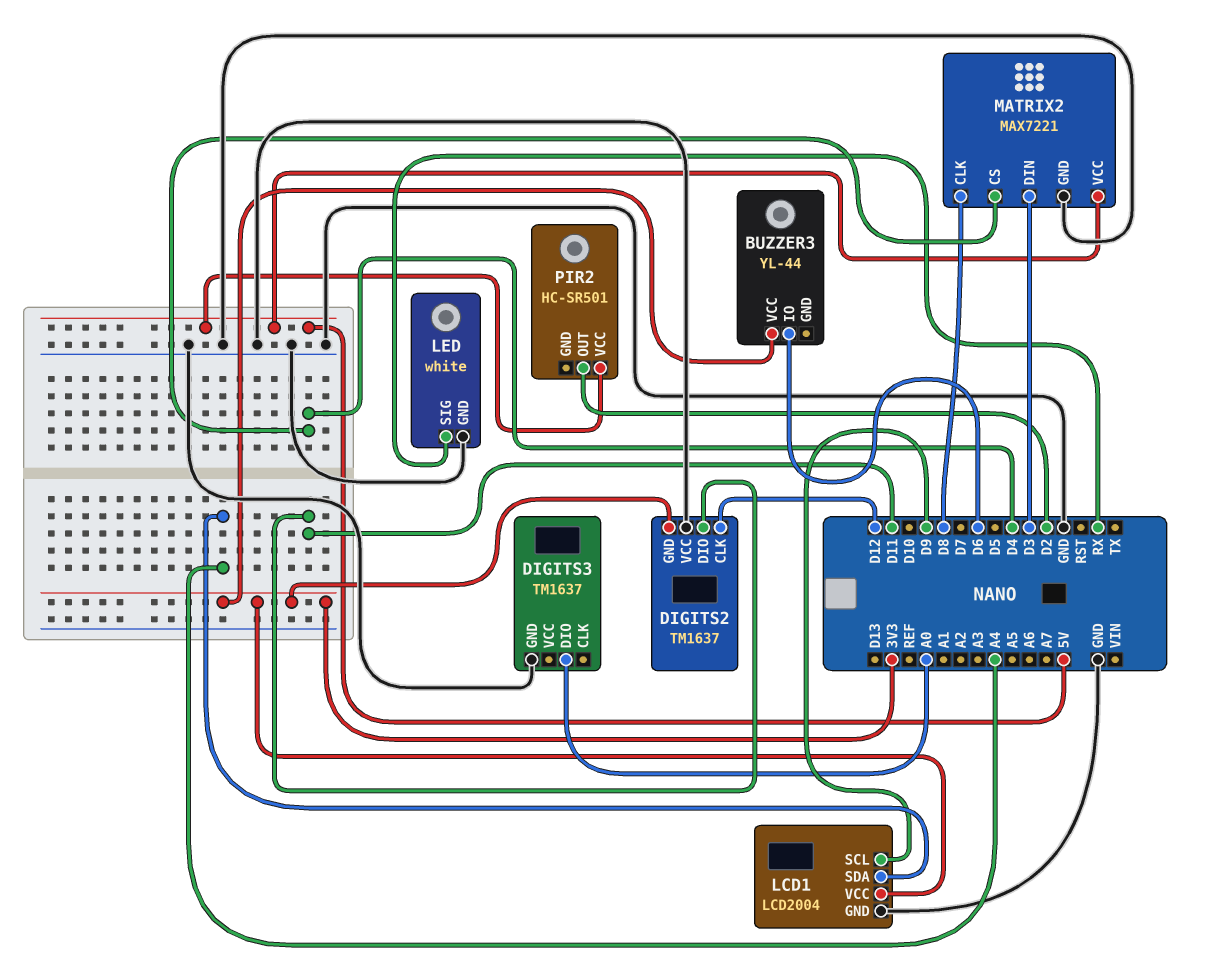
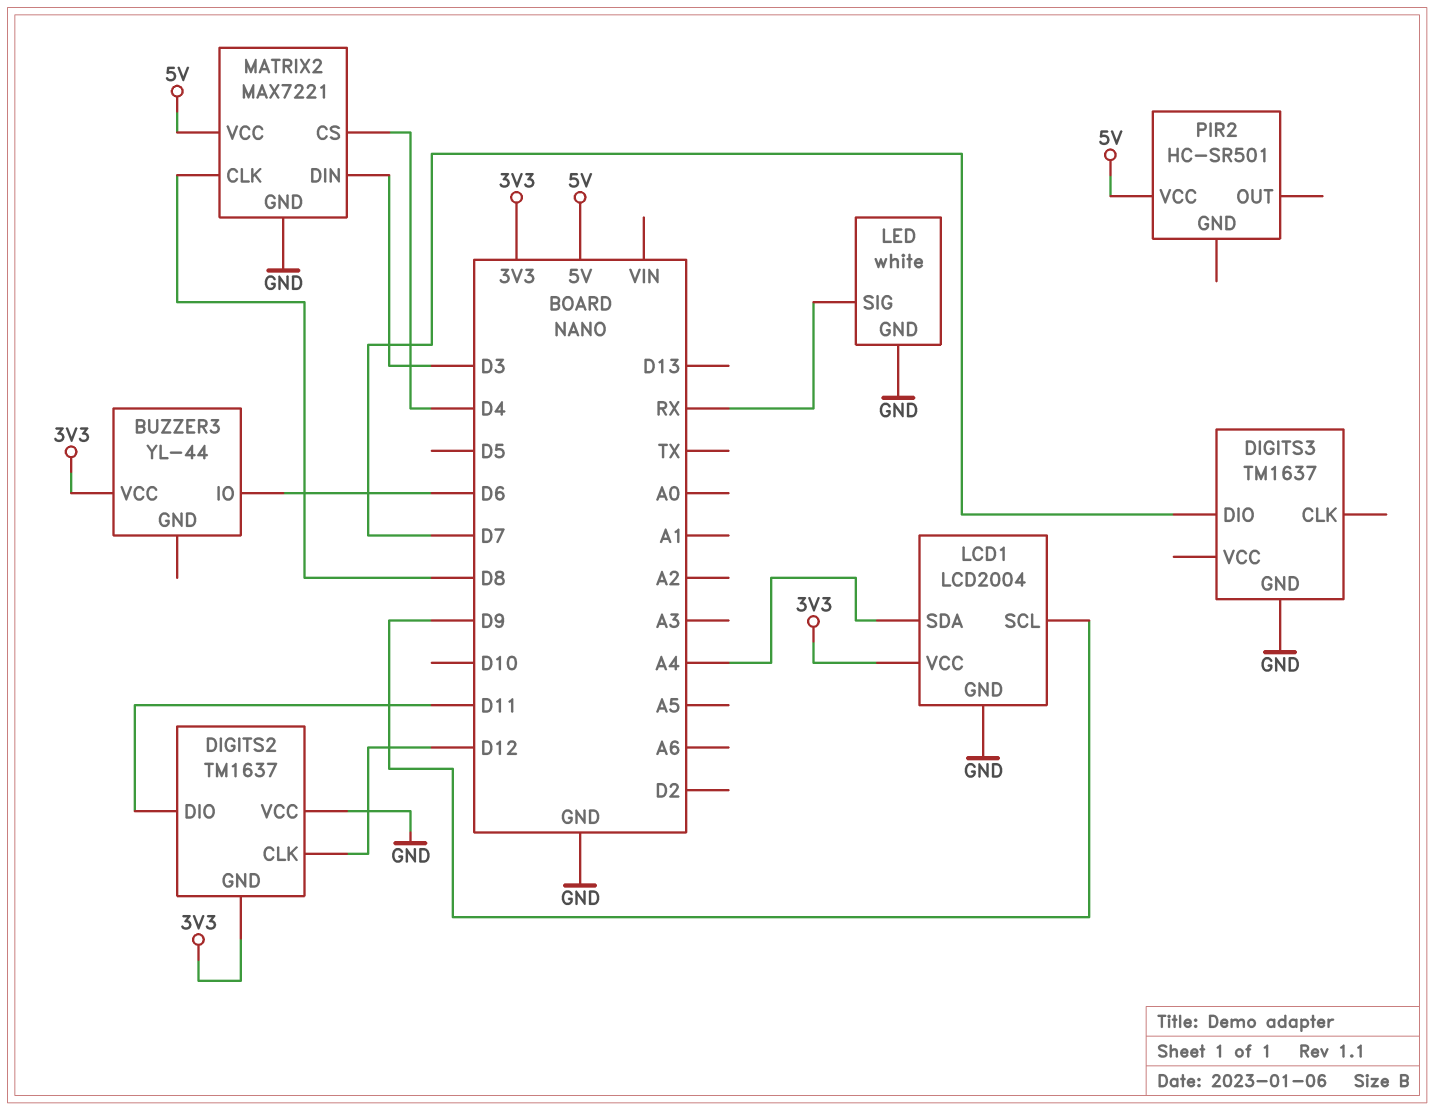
DIGITS3 pin DIO: A0 -> D7
PIR2 pin OUT: D2 -> none

